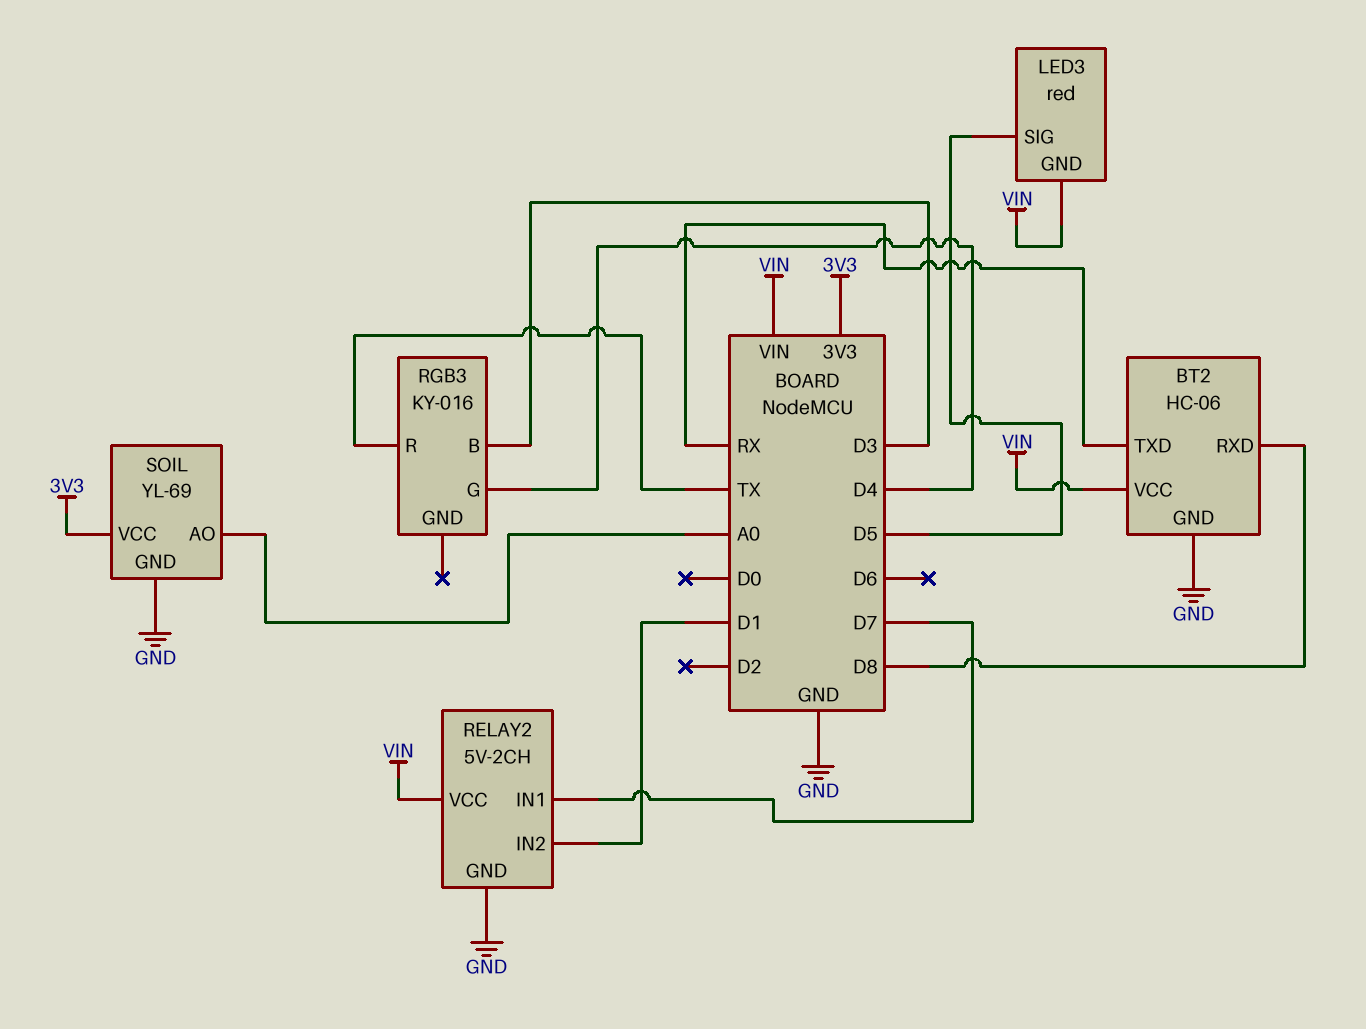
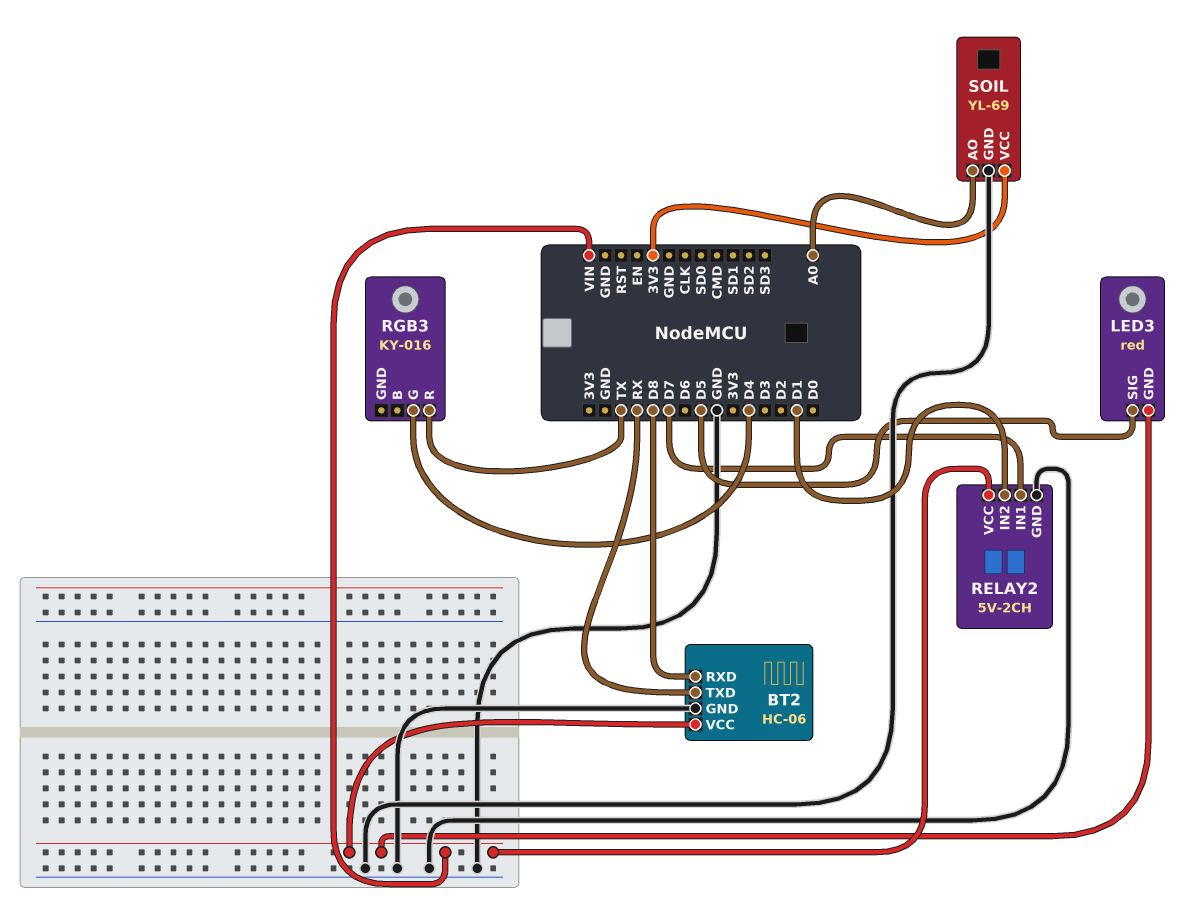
RGB3 pin B: D3 -> none

